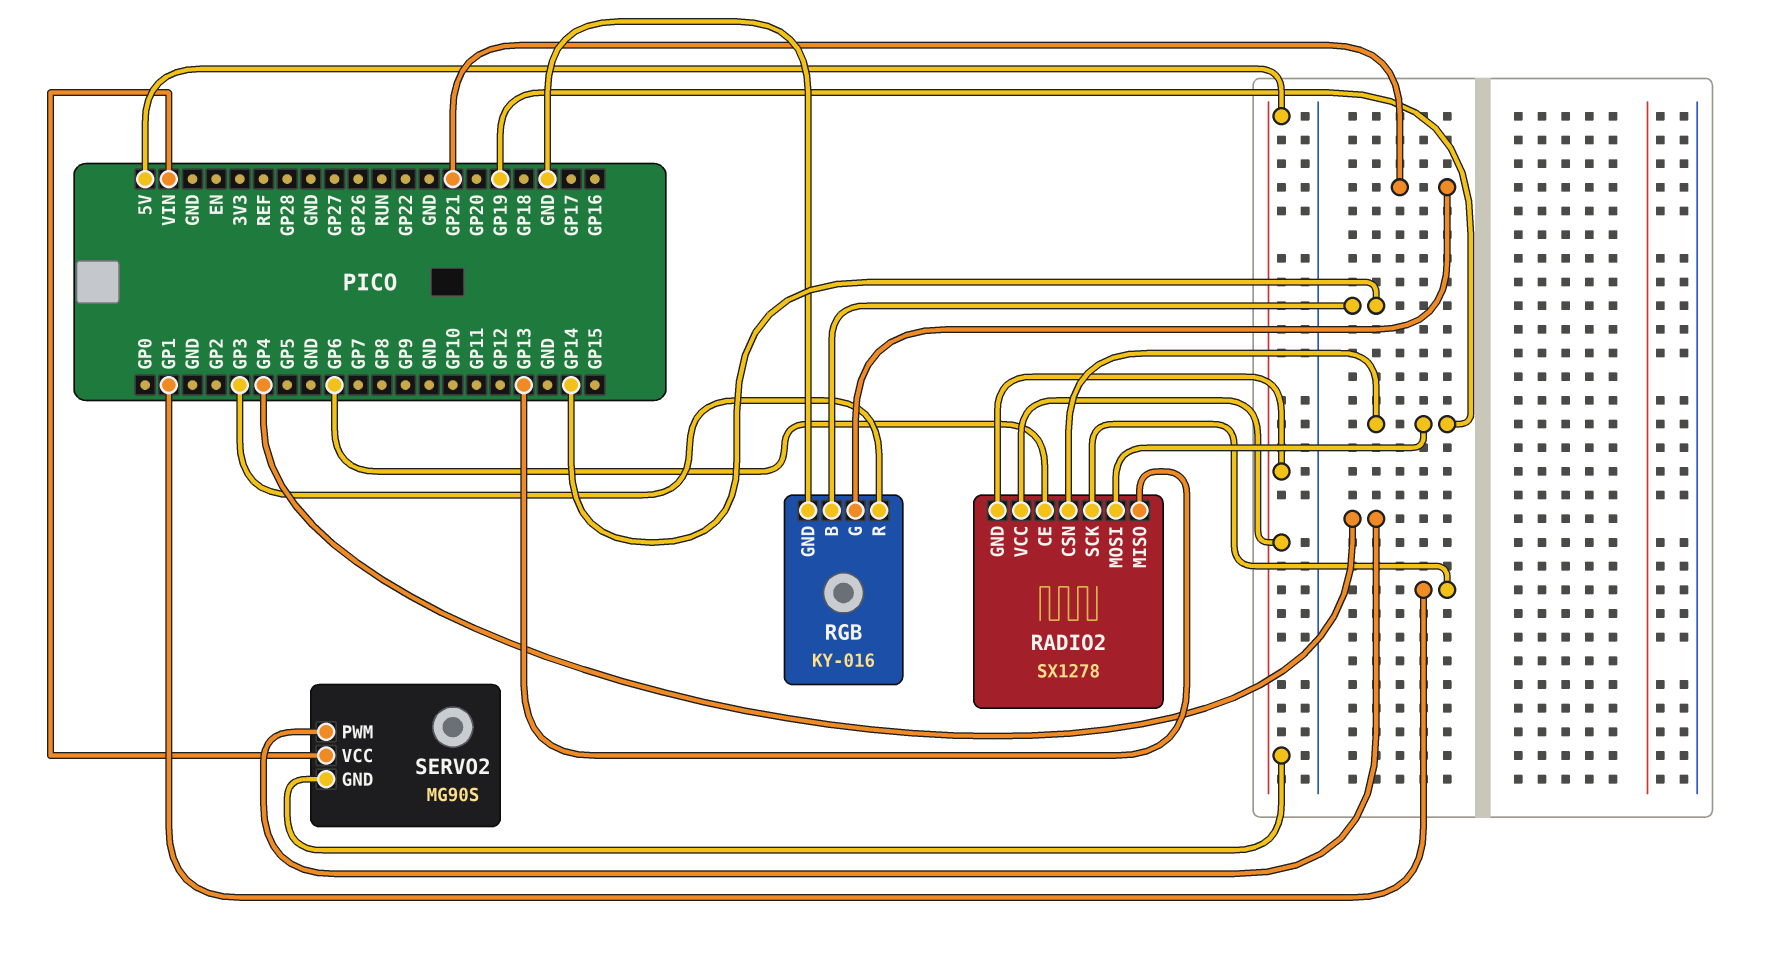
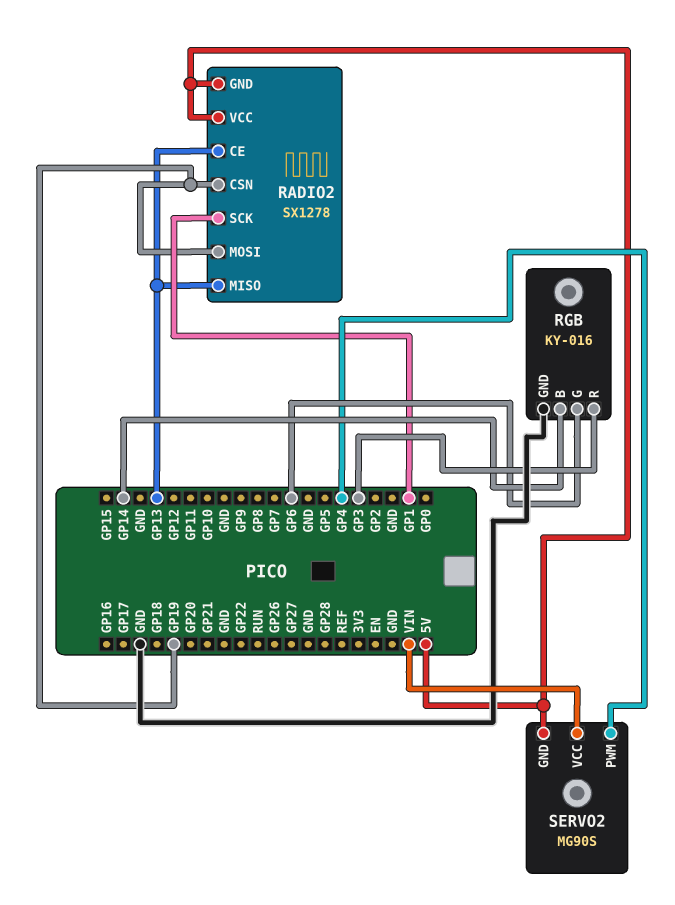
RADIO2 pin CE: GP6 -> GP13
RGB pin G: GP21 -> GP6

